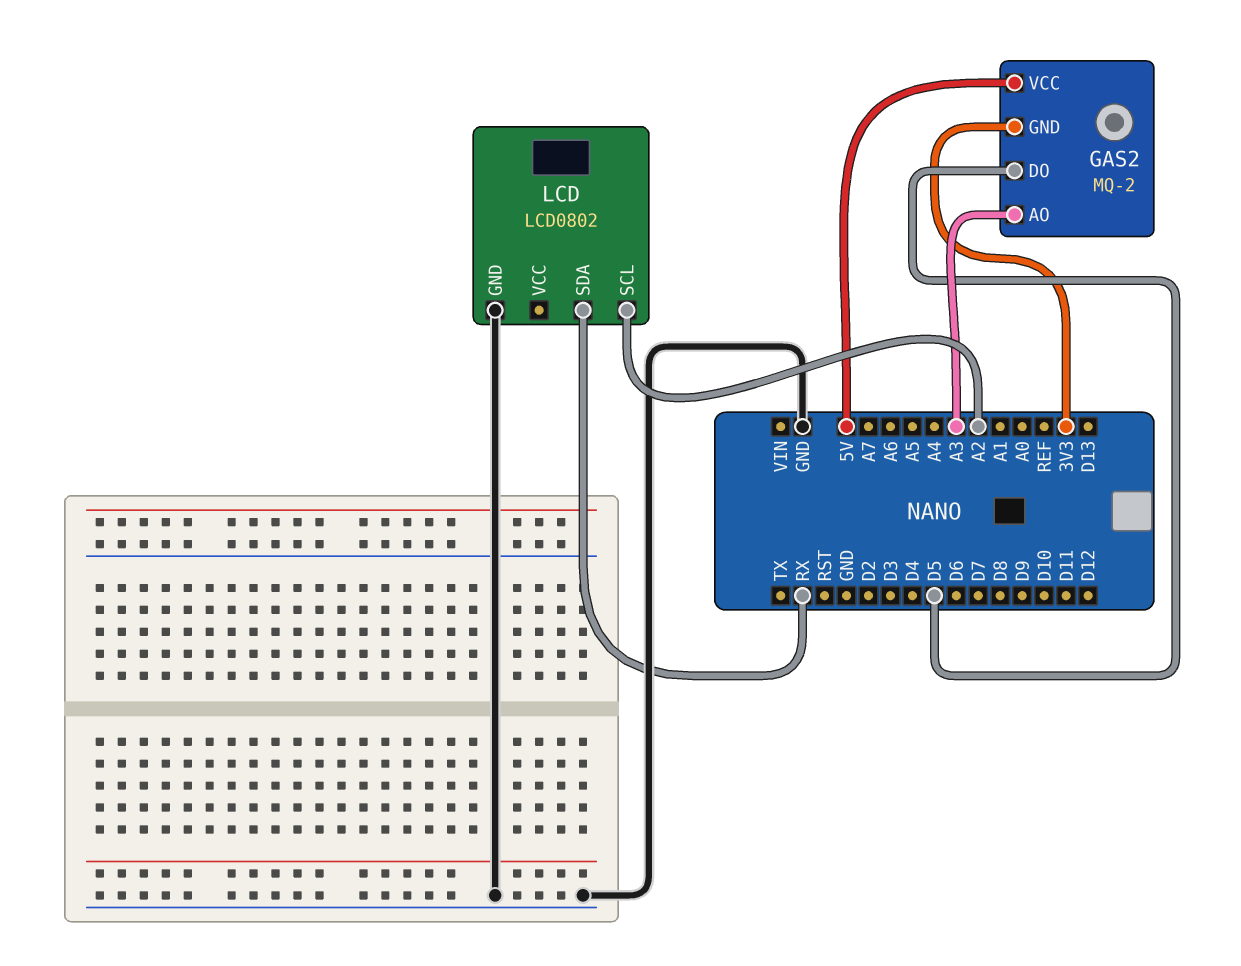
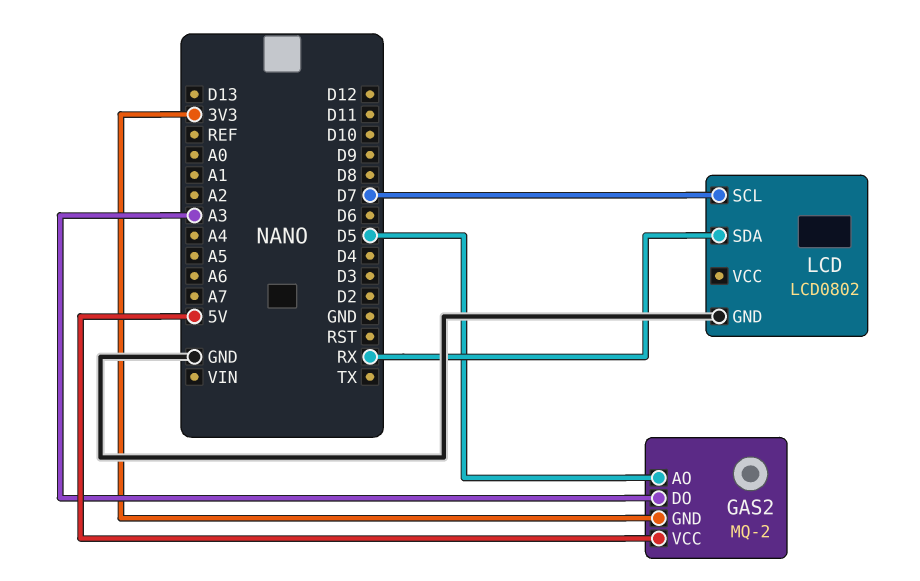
GAS2 pin AO: A3 -> D5
GAS2 pin DO: D5 -> A3
LCD pin SCL: A2 -> D7

